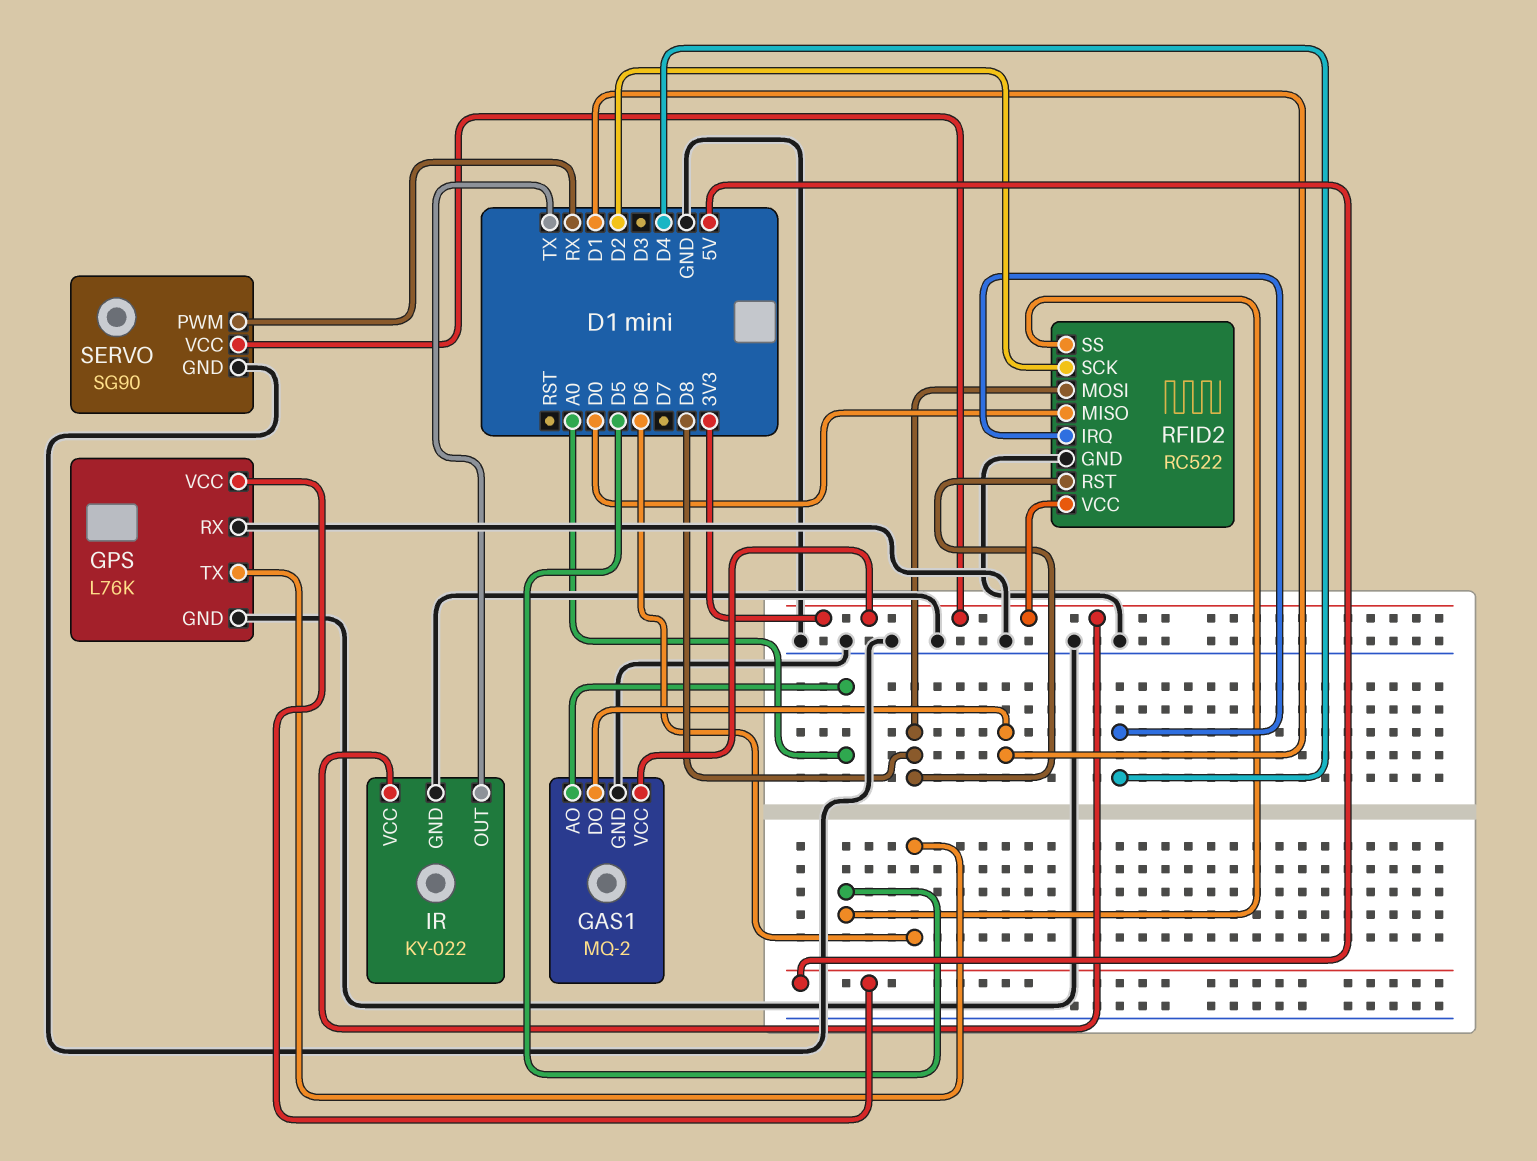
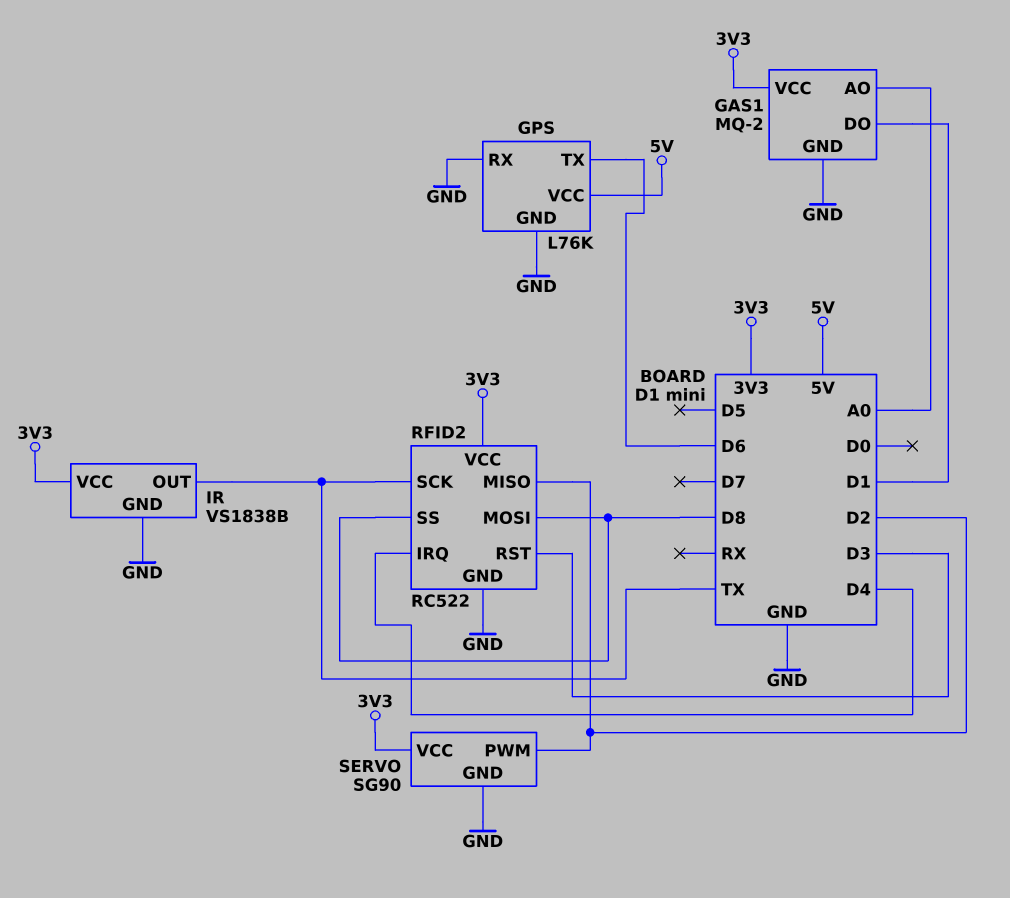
IR: KY-022 -> VS1838B
RFID2 pin MISO: D0 -> D2
RFID2 pin RST: D8 -> D3
RFID2 pin SCK: D2 -> TX
RFID2 pin SS: D5 -> D8
SERVO pin PWM: RX -> D2

